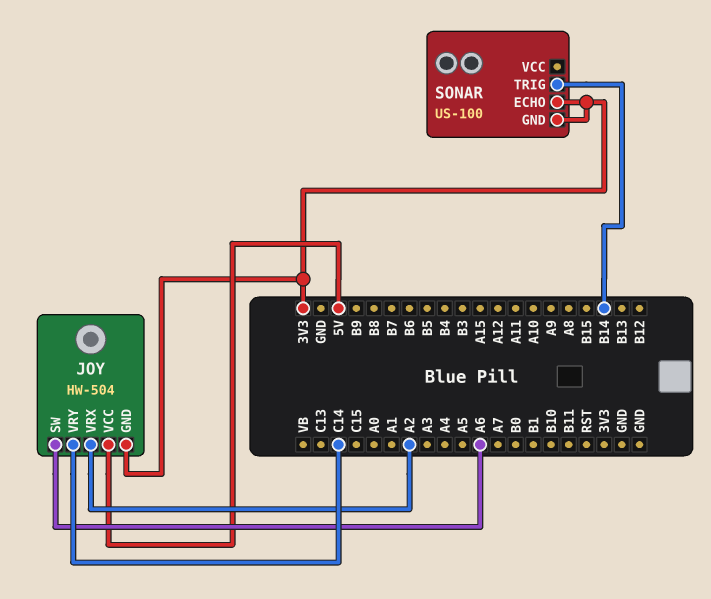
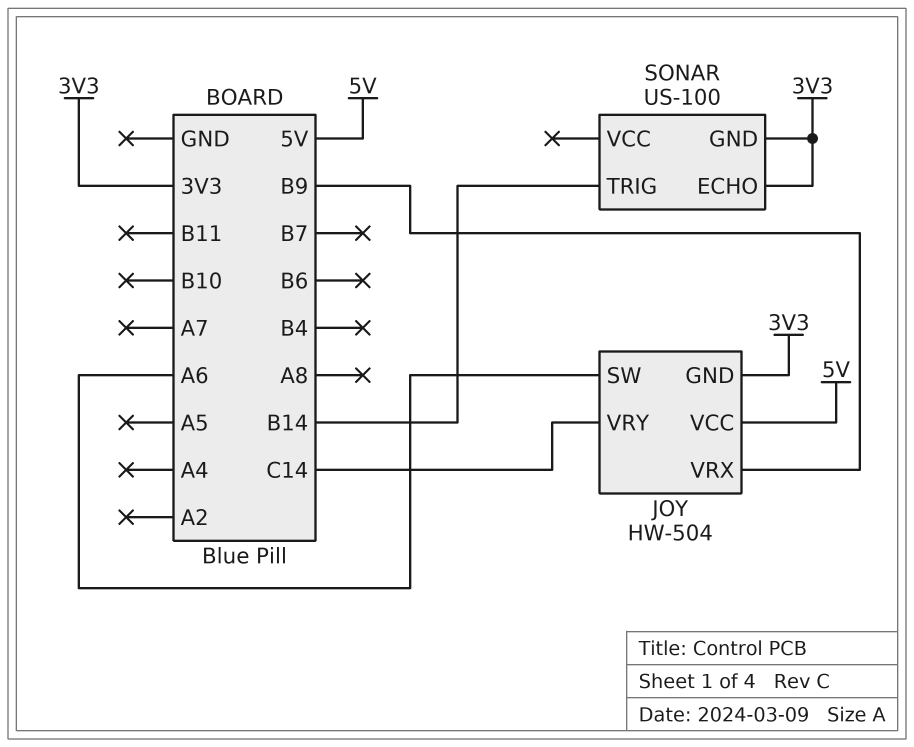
JOY pin VRX: A2 -> B9

